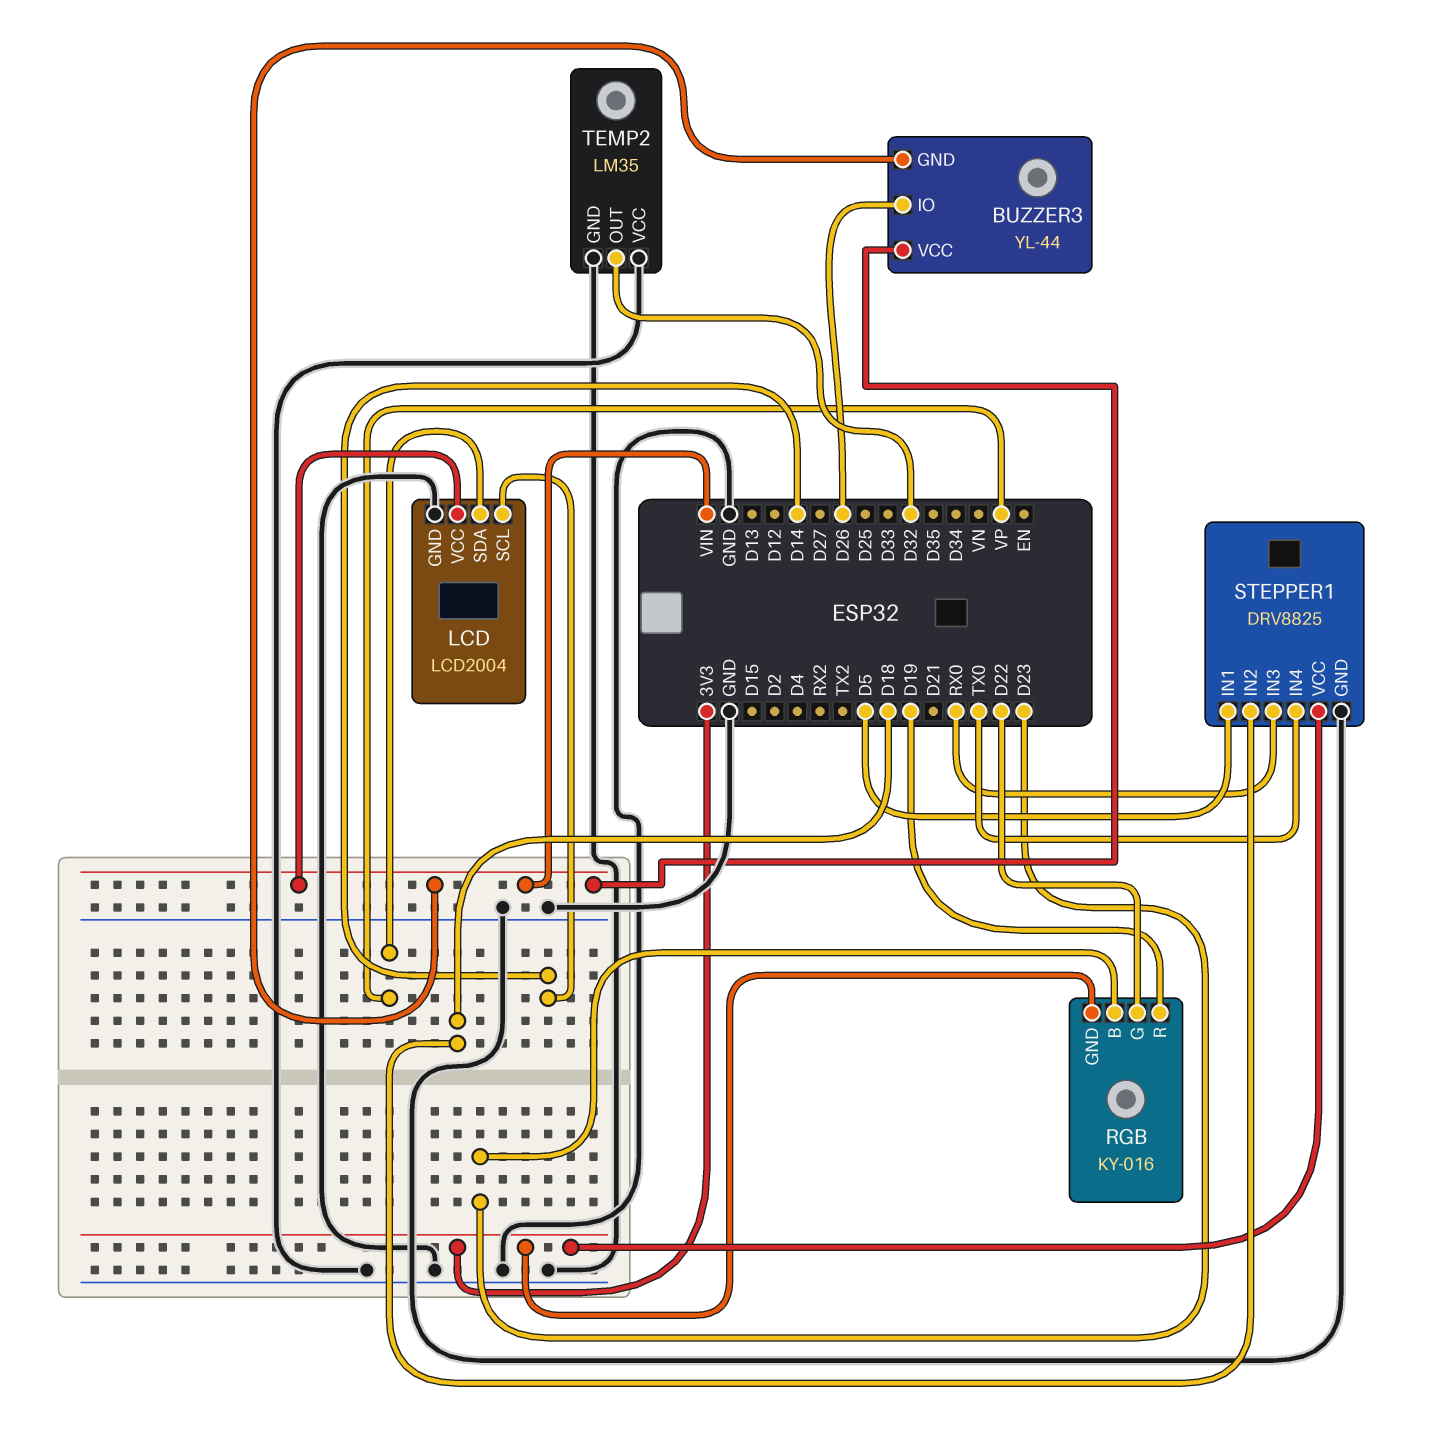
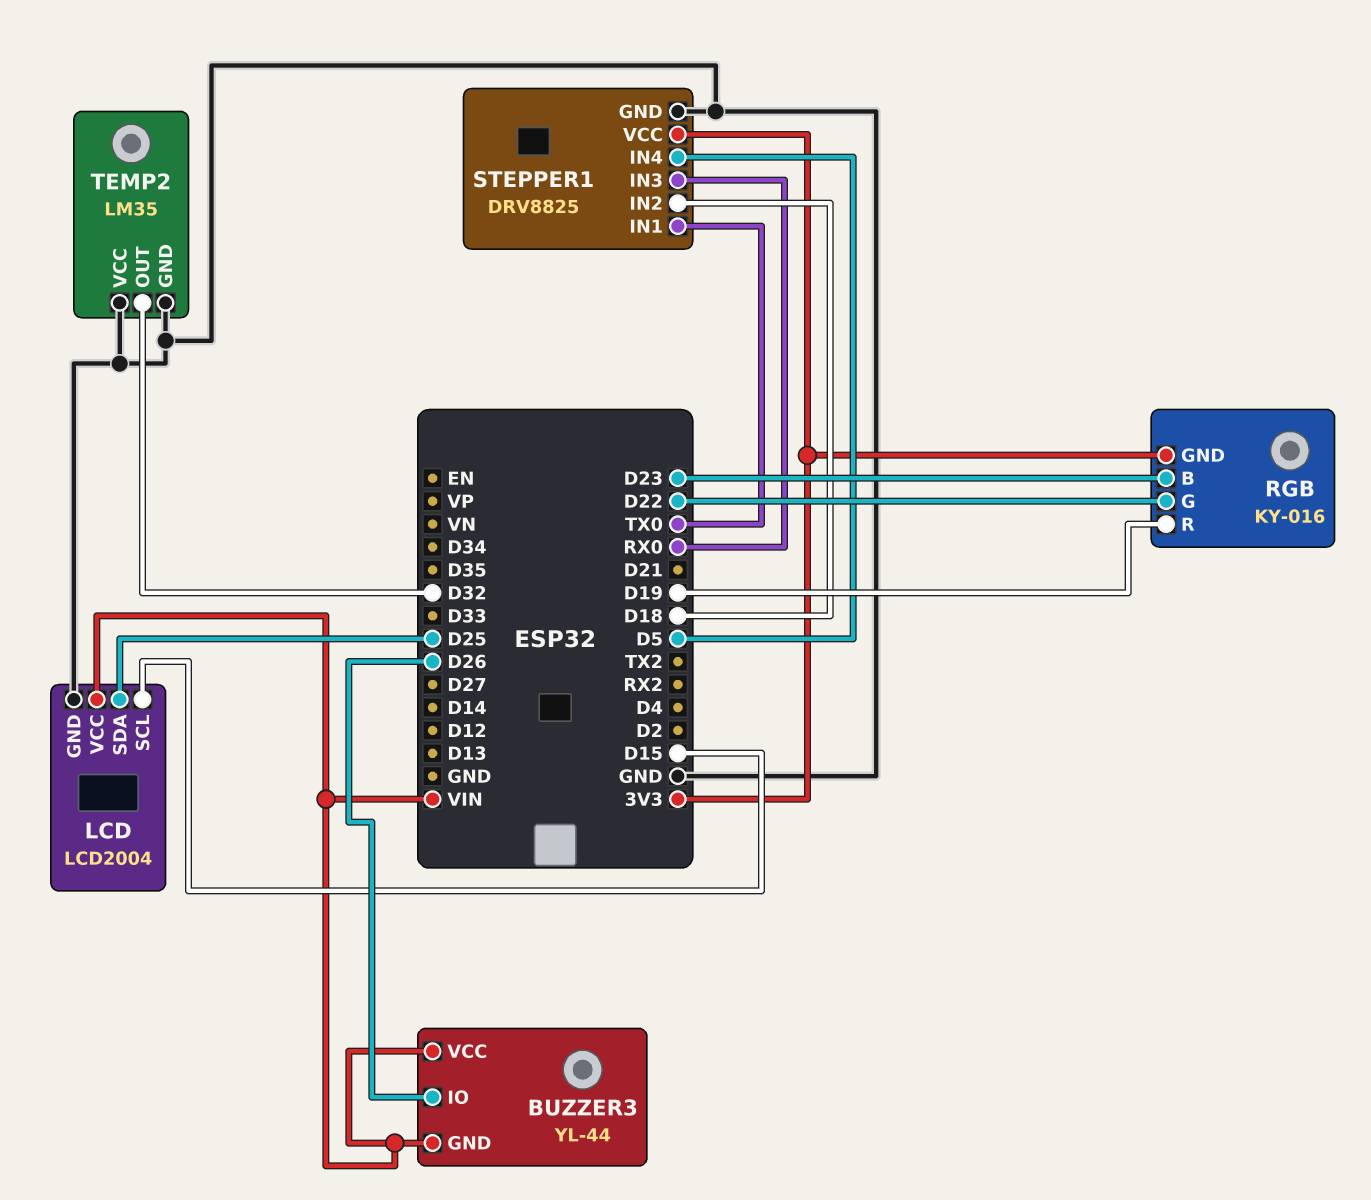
LCD pin SCL: D14 -> D15
LCD pin SDA: VP -> D25
STEPPER1 pin IN1: D5 -> TX0
STEPPER1 pin IN4: TX0 -> D5

